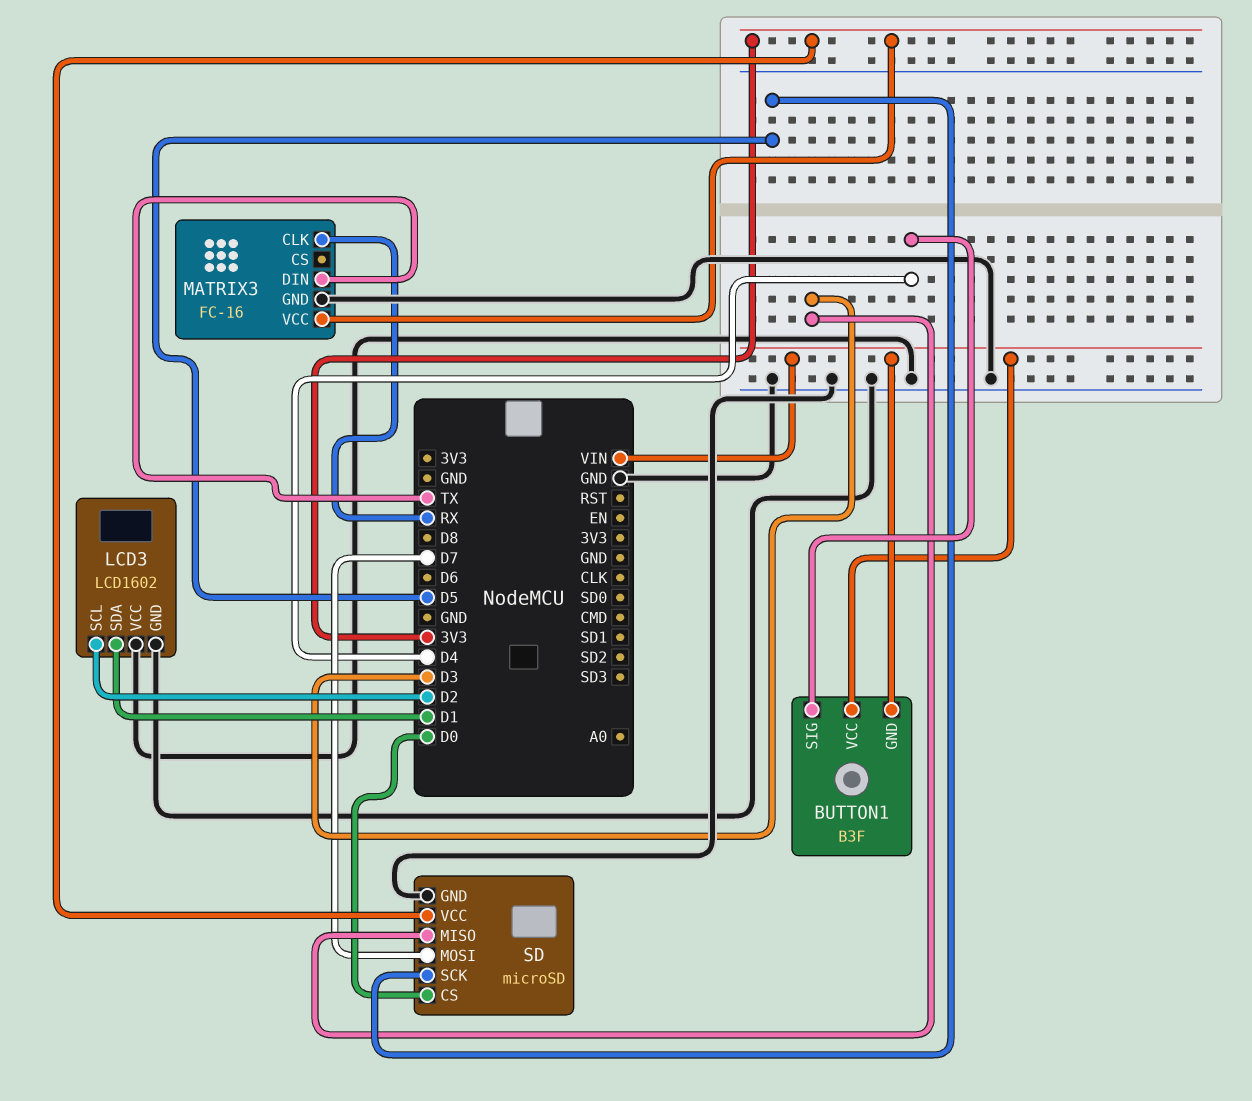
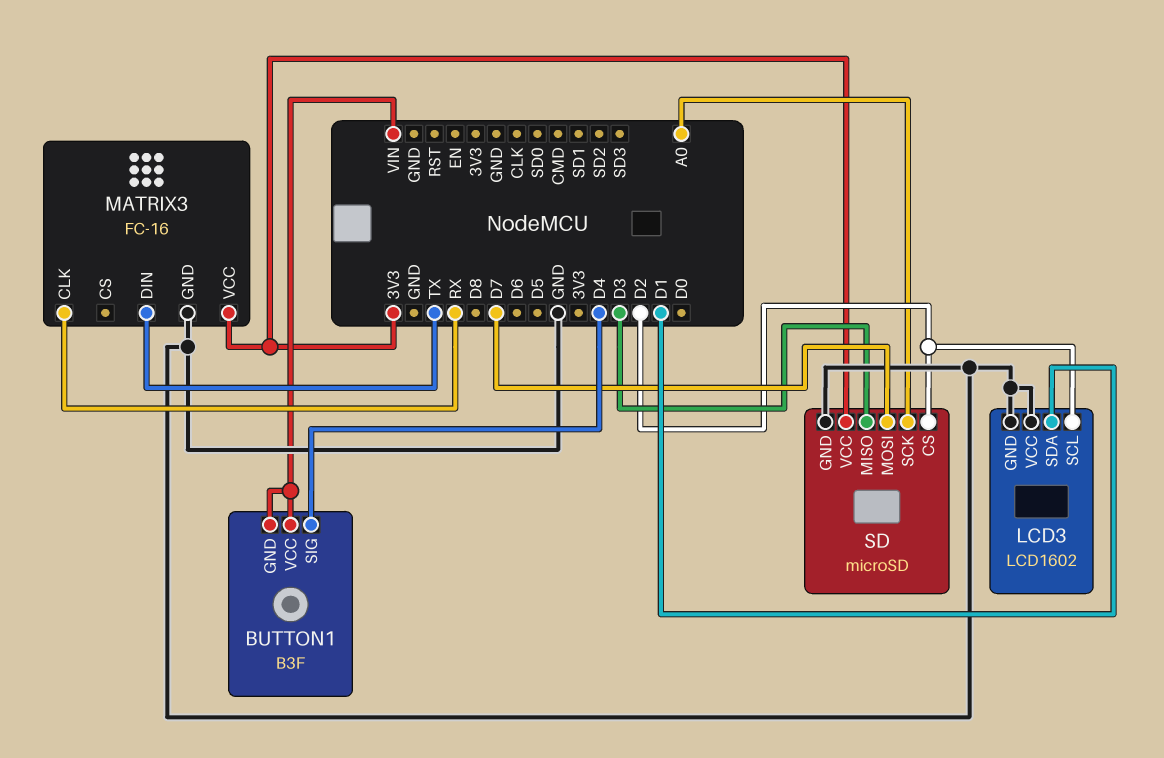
SD pin CS: D0 -> D2
SD pin SCK: D5 -> A0

